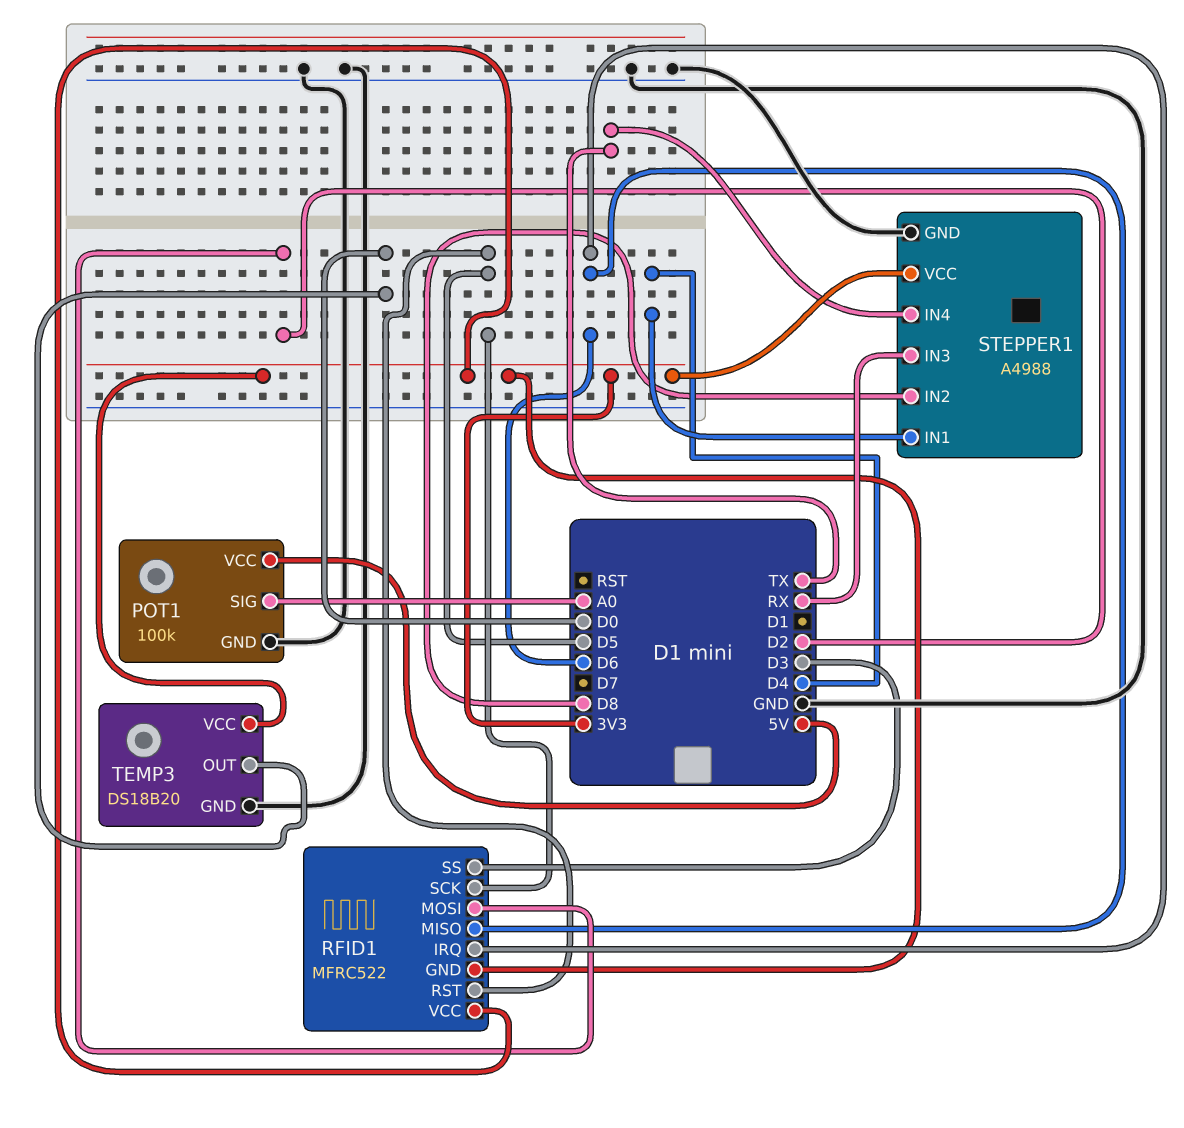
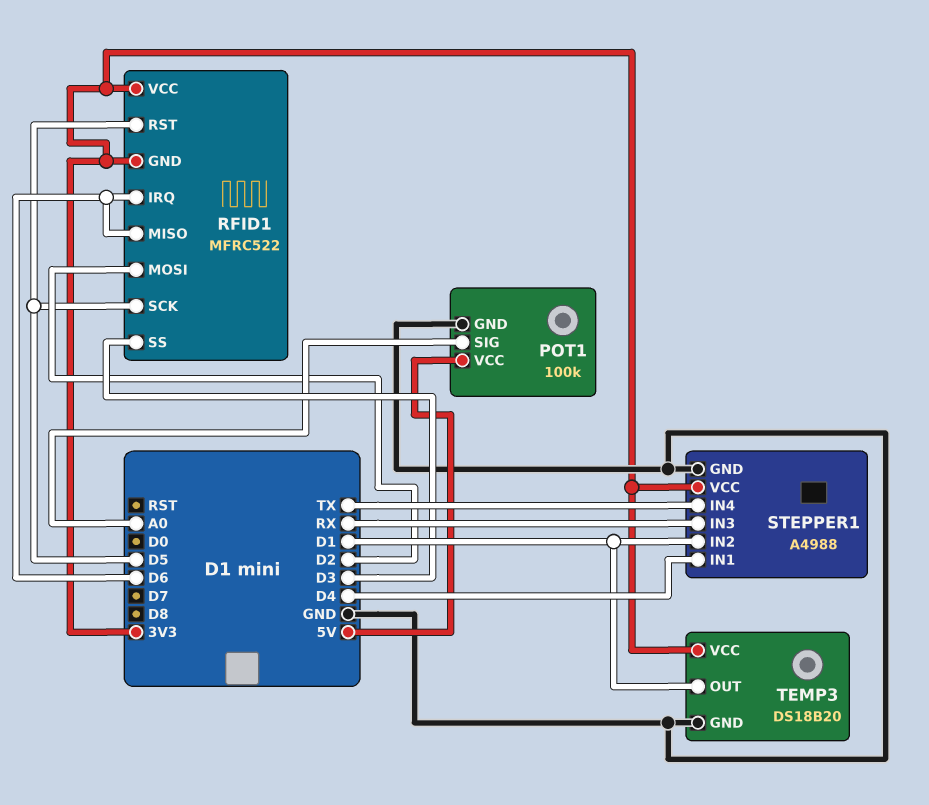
STEPPER1 pin IN2: D8 -> D1
TEMP3 pin OUT: D0 -> D1

